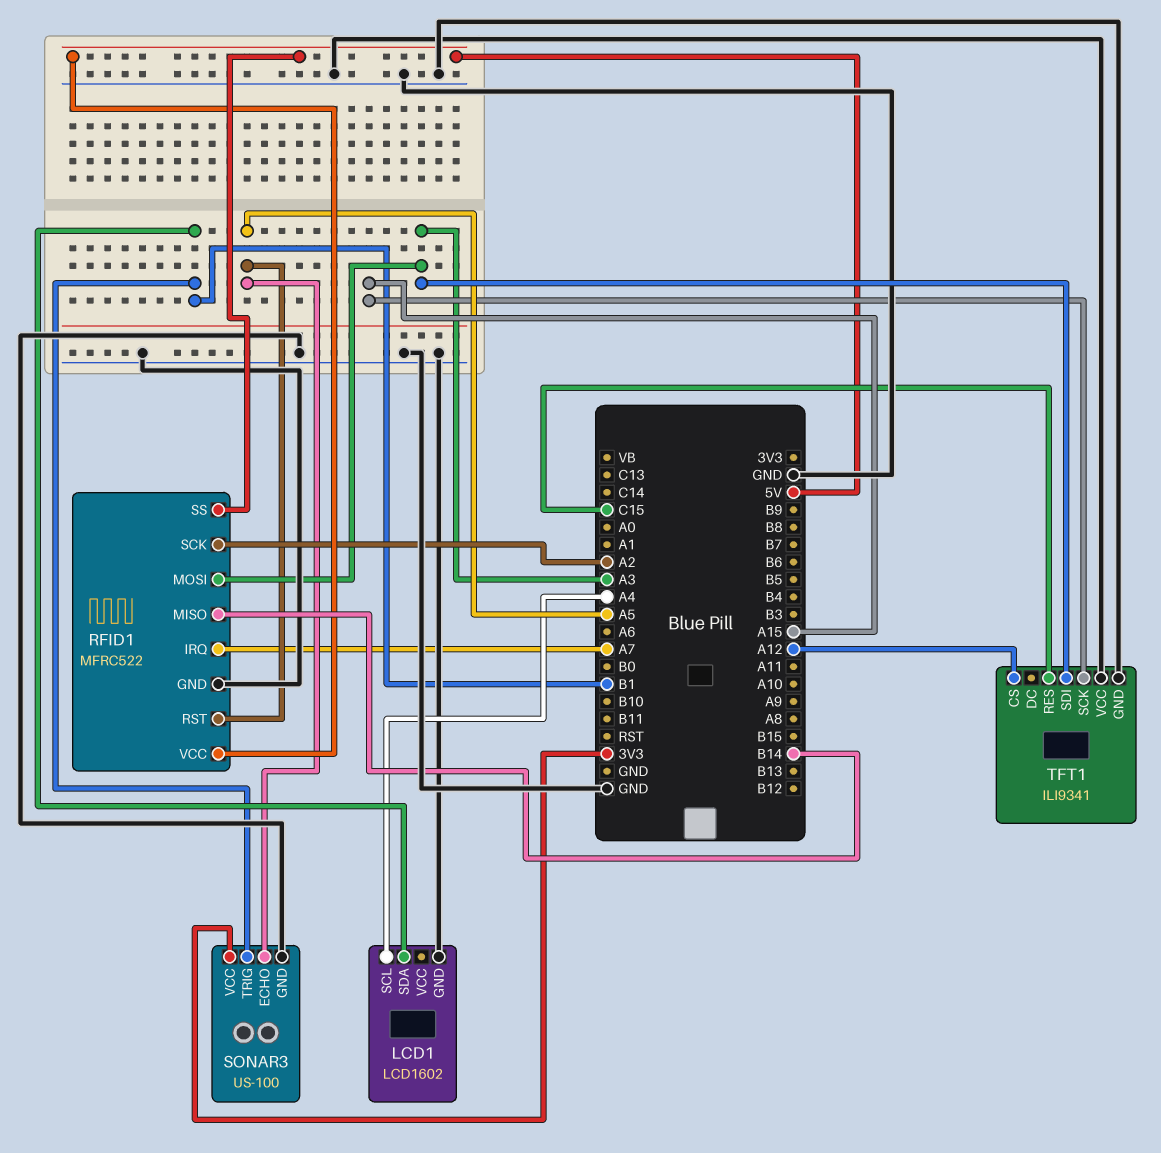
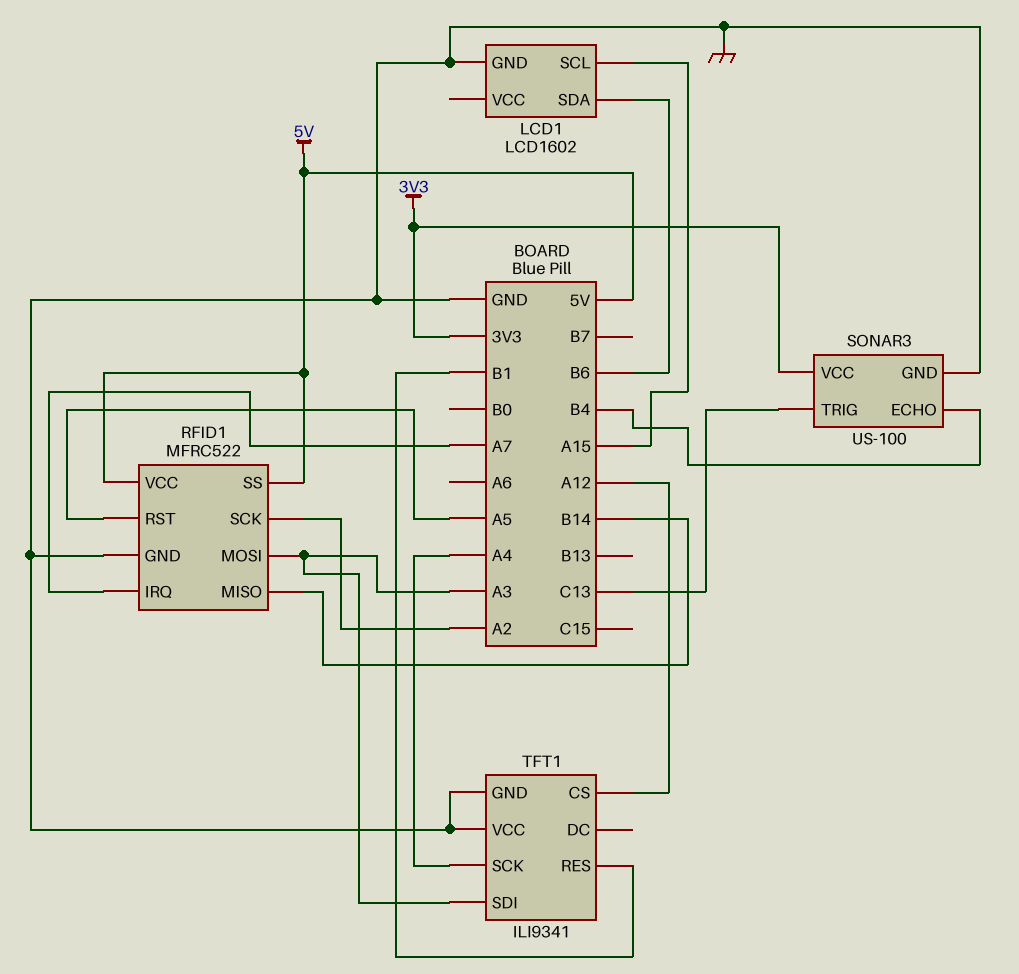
LCD1 pin SCL: A4 -> A15
LCD1 pin SDA: B1 -> B6
SONAR3 pin ECHO: A5 -> B4
SONAR3 pin TRIG: B1 -> C13
TFT1 pin RES: C15 -> B1
TFT1 pin SCK: A15 -> A4

